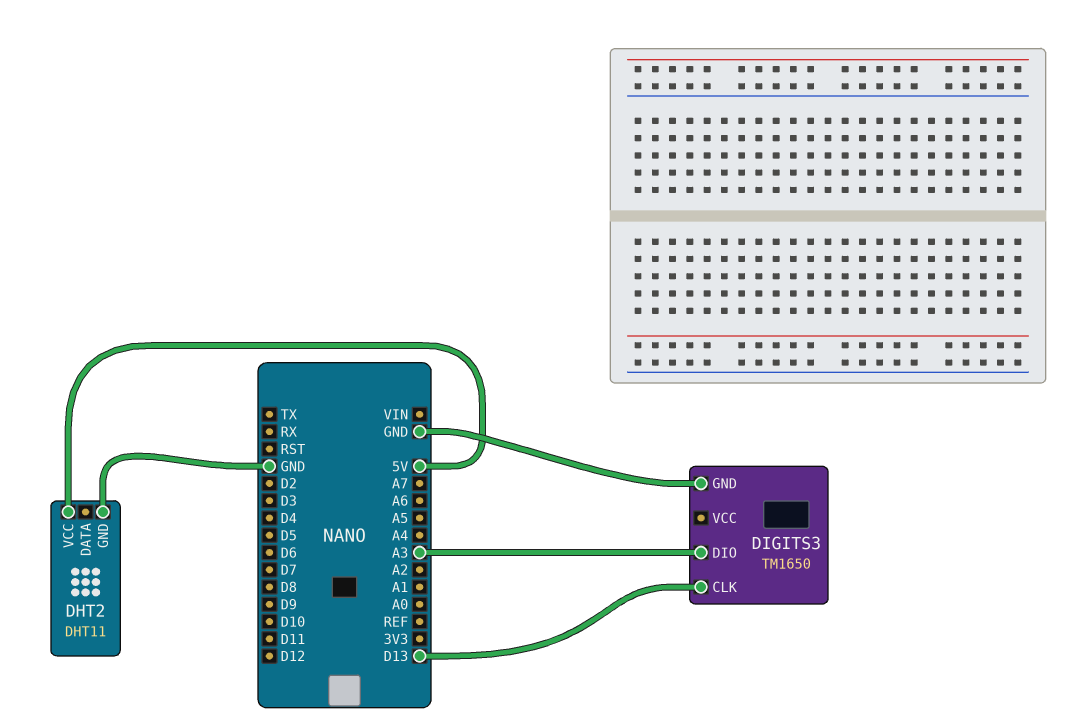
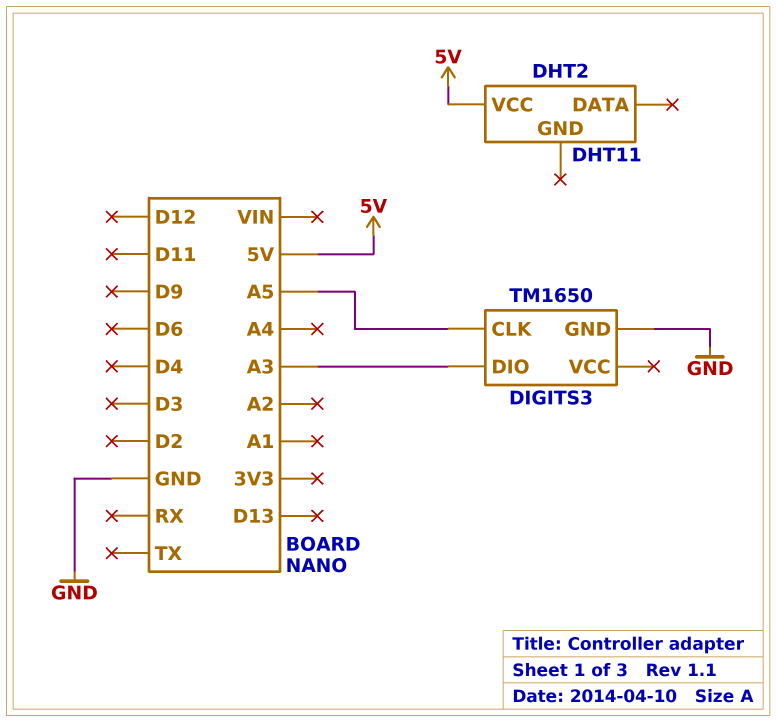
DHT2 pin GND: GND -> none
DIGITS3 pin CLK: D13 -> A5

